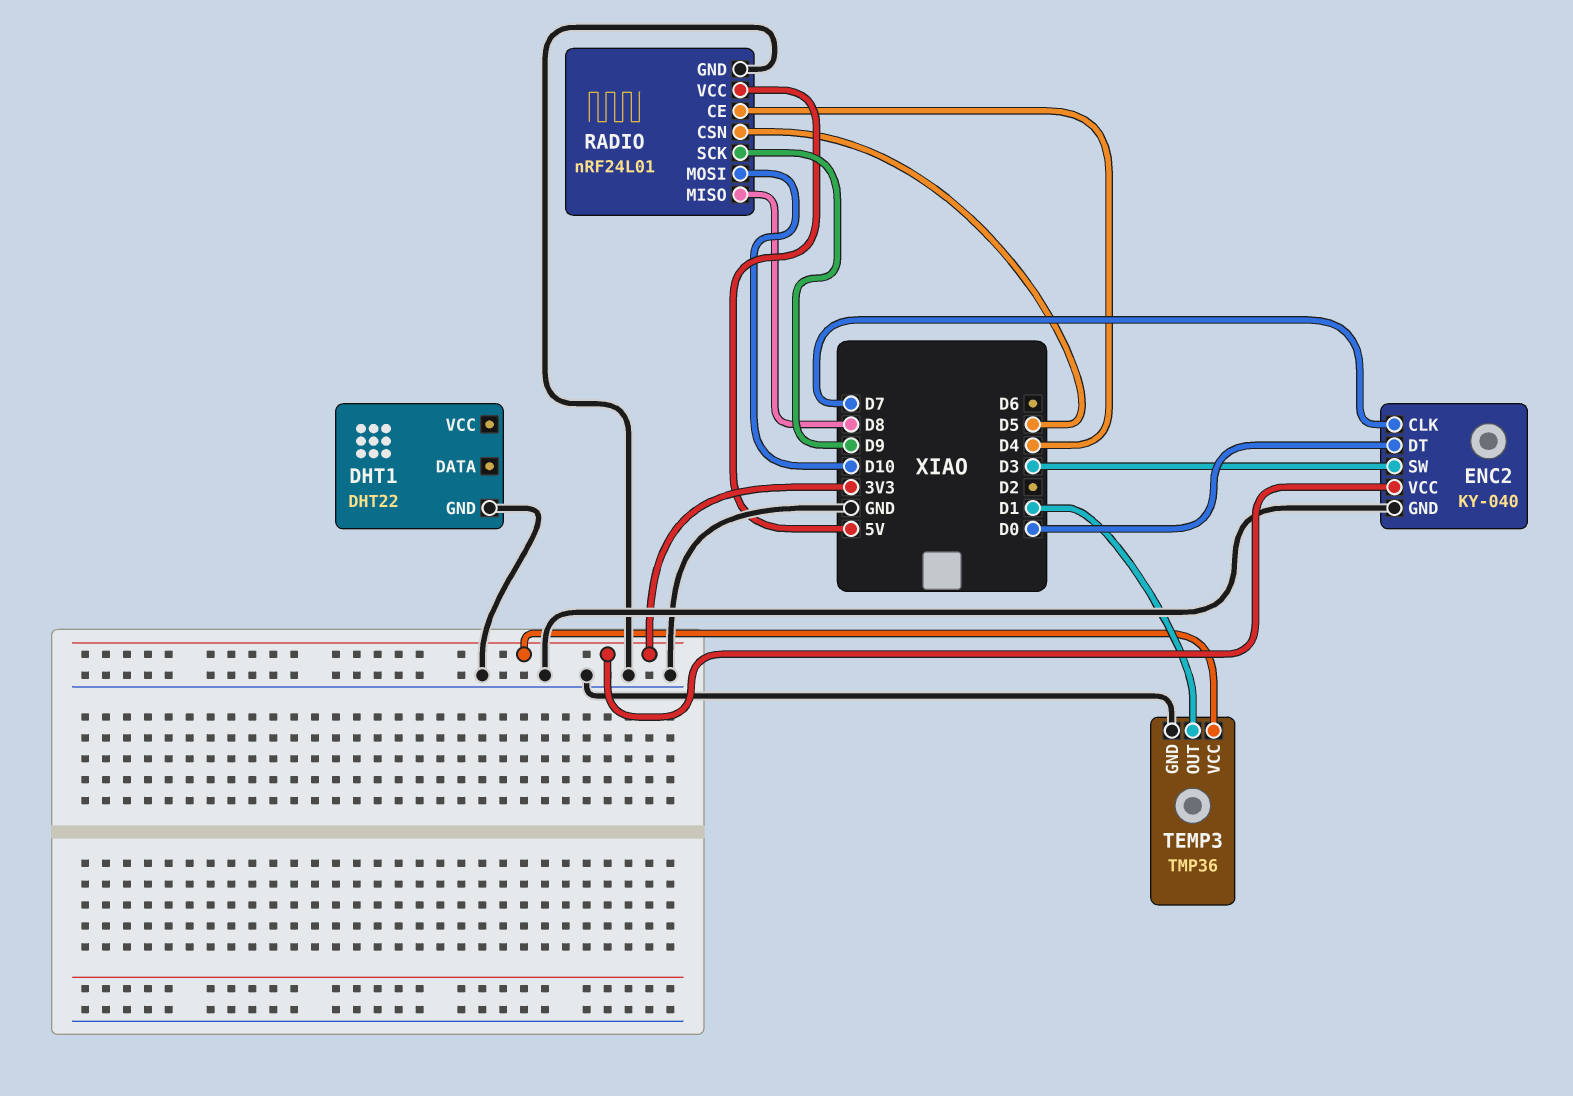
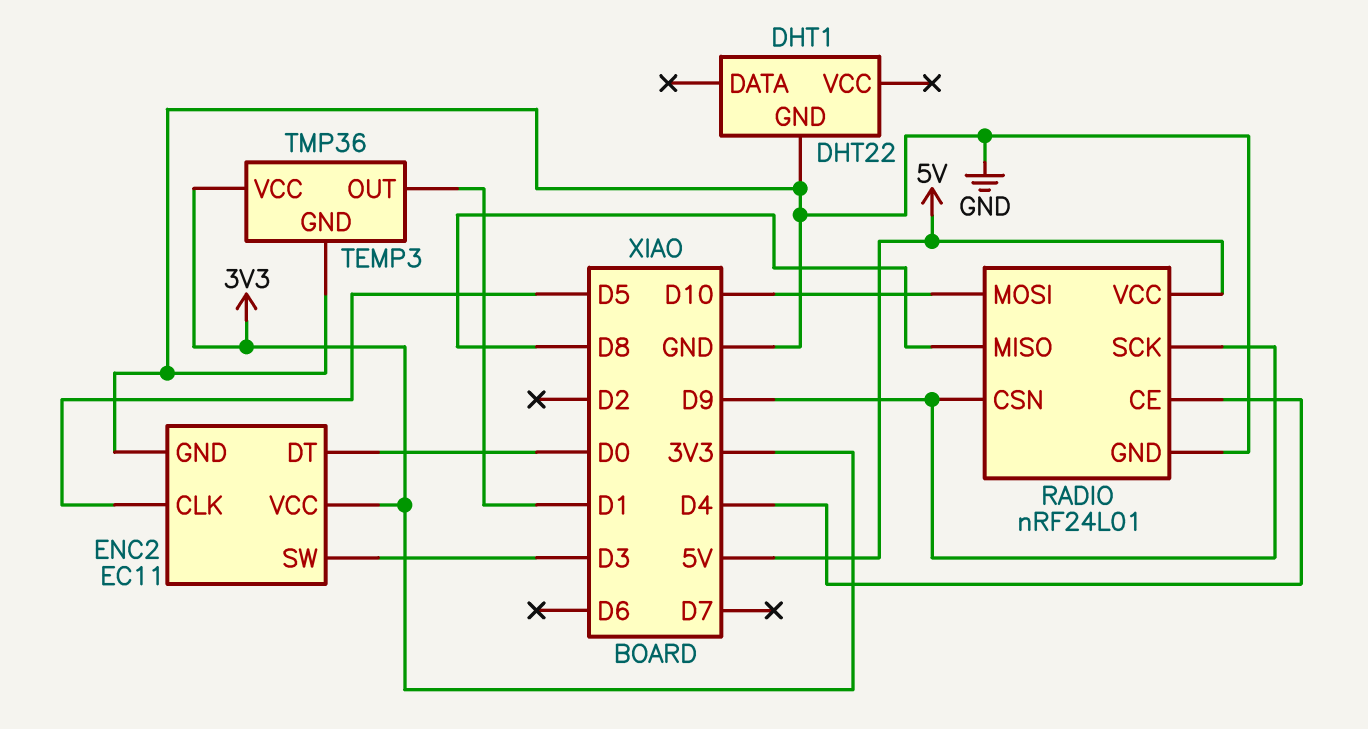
ENC2: KY-040 -> EC11
ENC2 pin CLK: D7 -> D5
RADIO pin CSN: D5 -> D9

